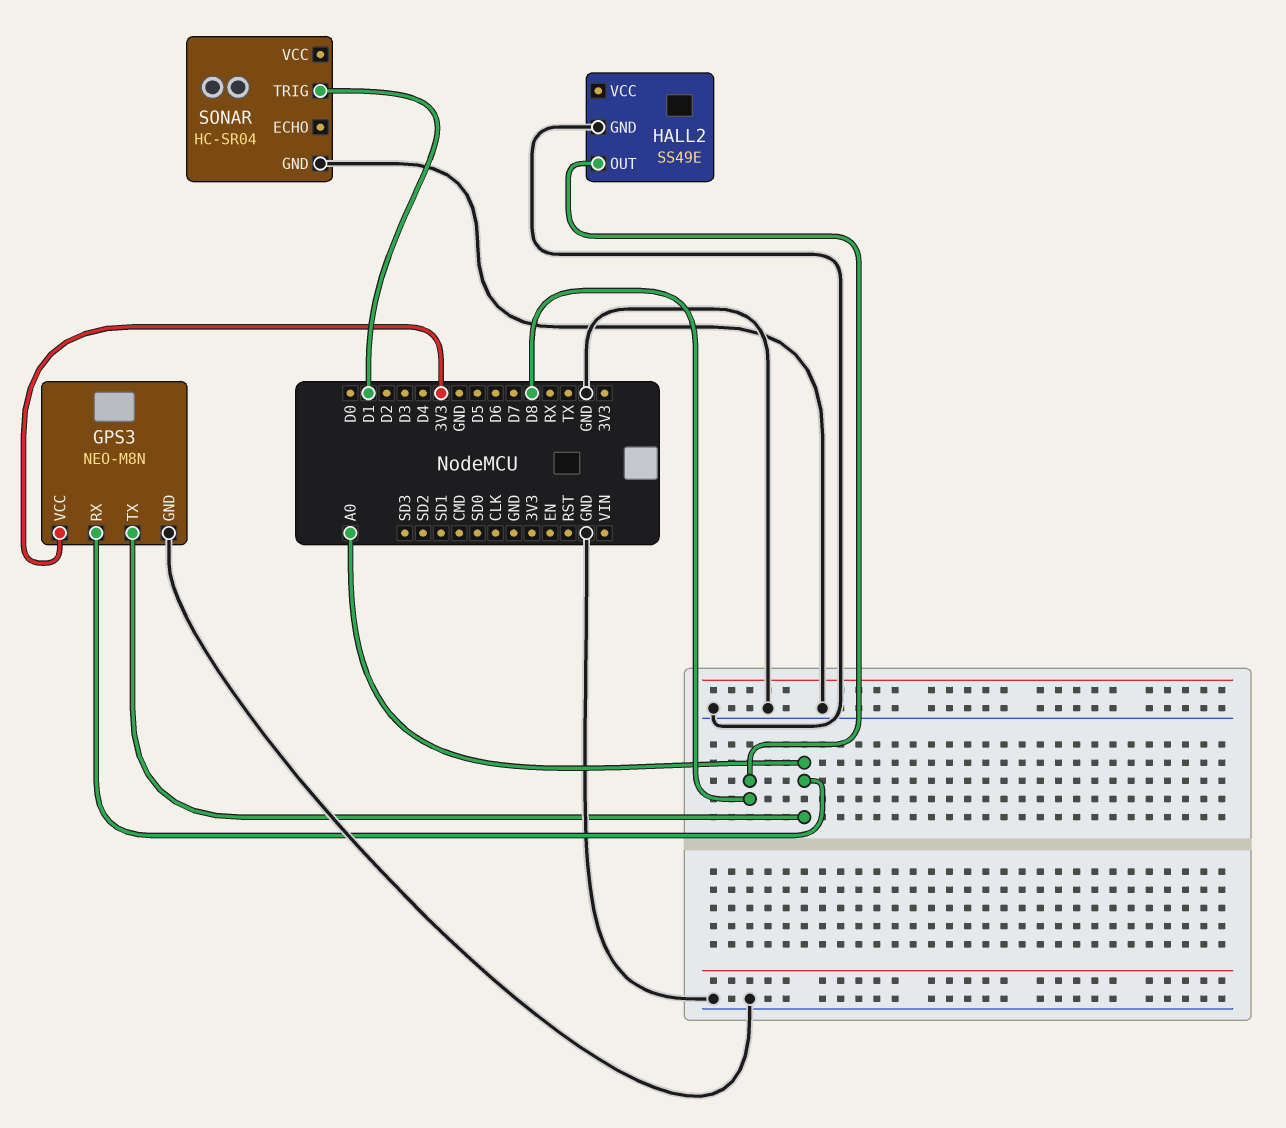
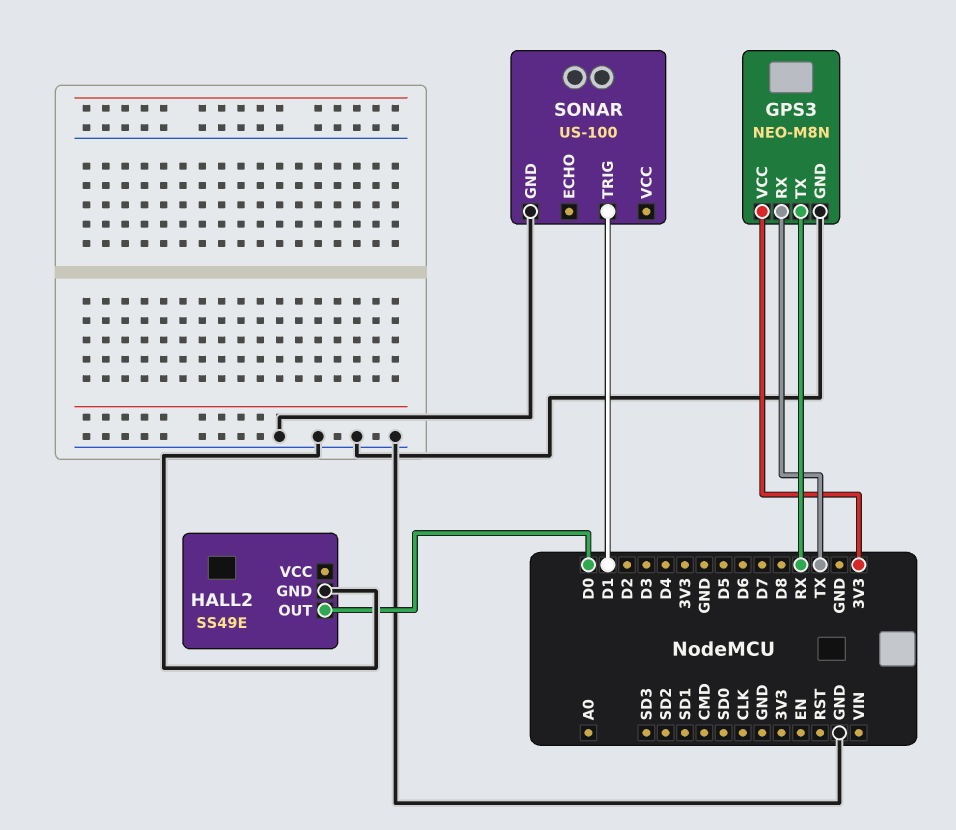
GPS3 pin RX: A0 -> TX
GPS3 pin TX: A0 -> RX
HALL2 pin OUT: D8 -> D0
SONAR: HC-SR04 -> US-100

